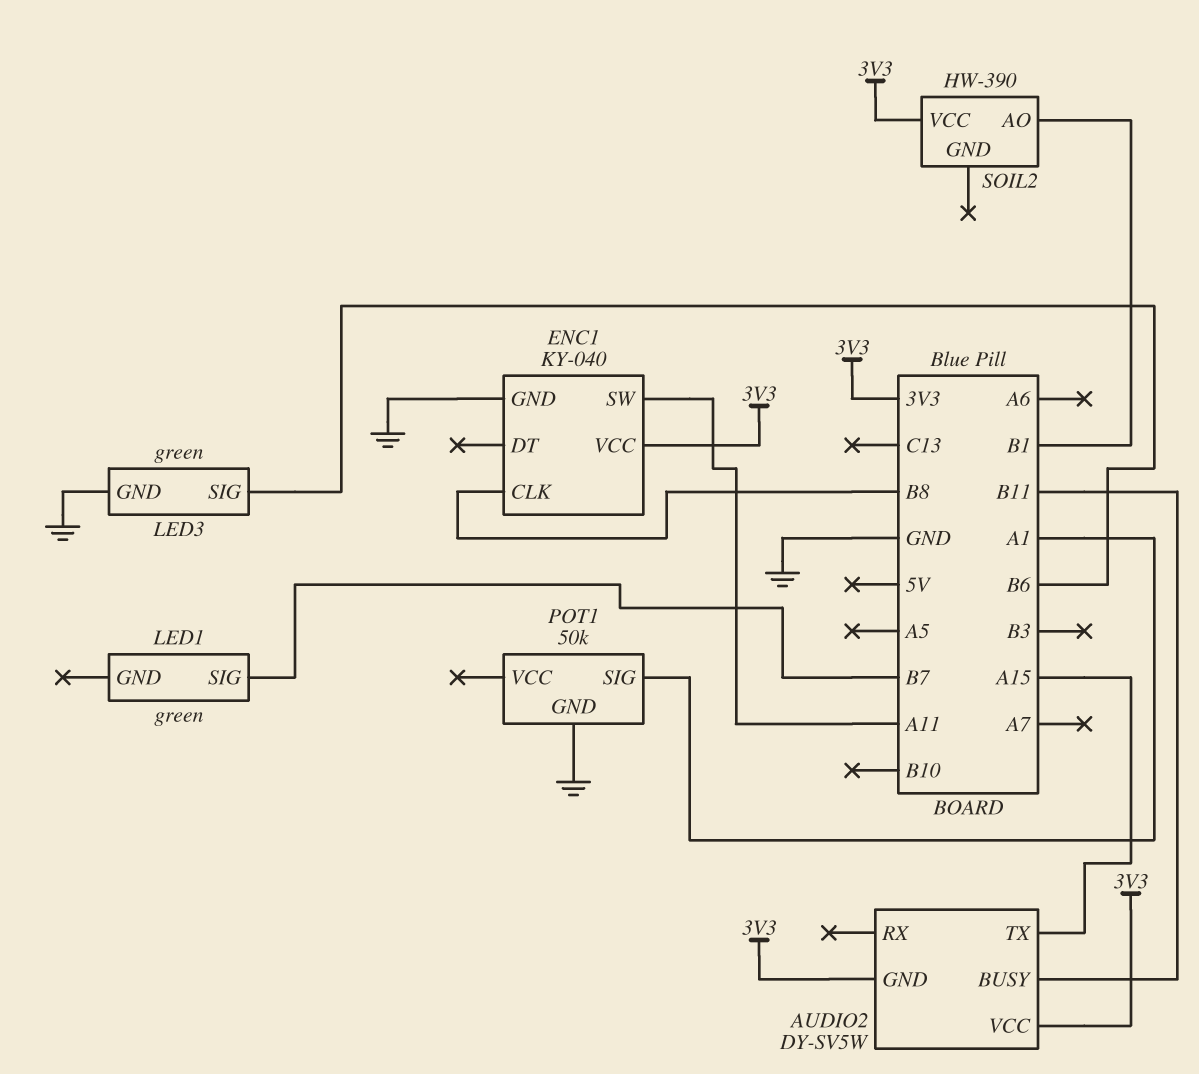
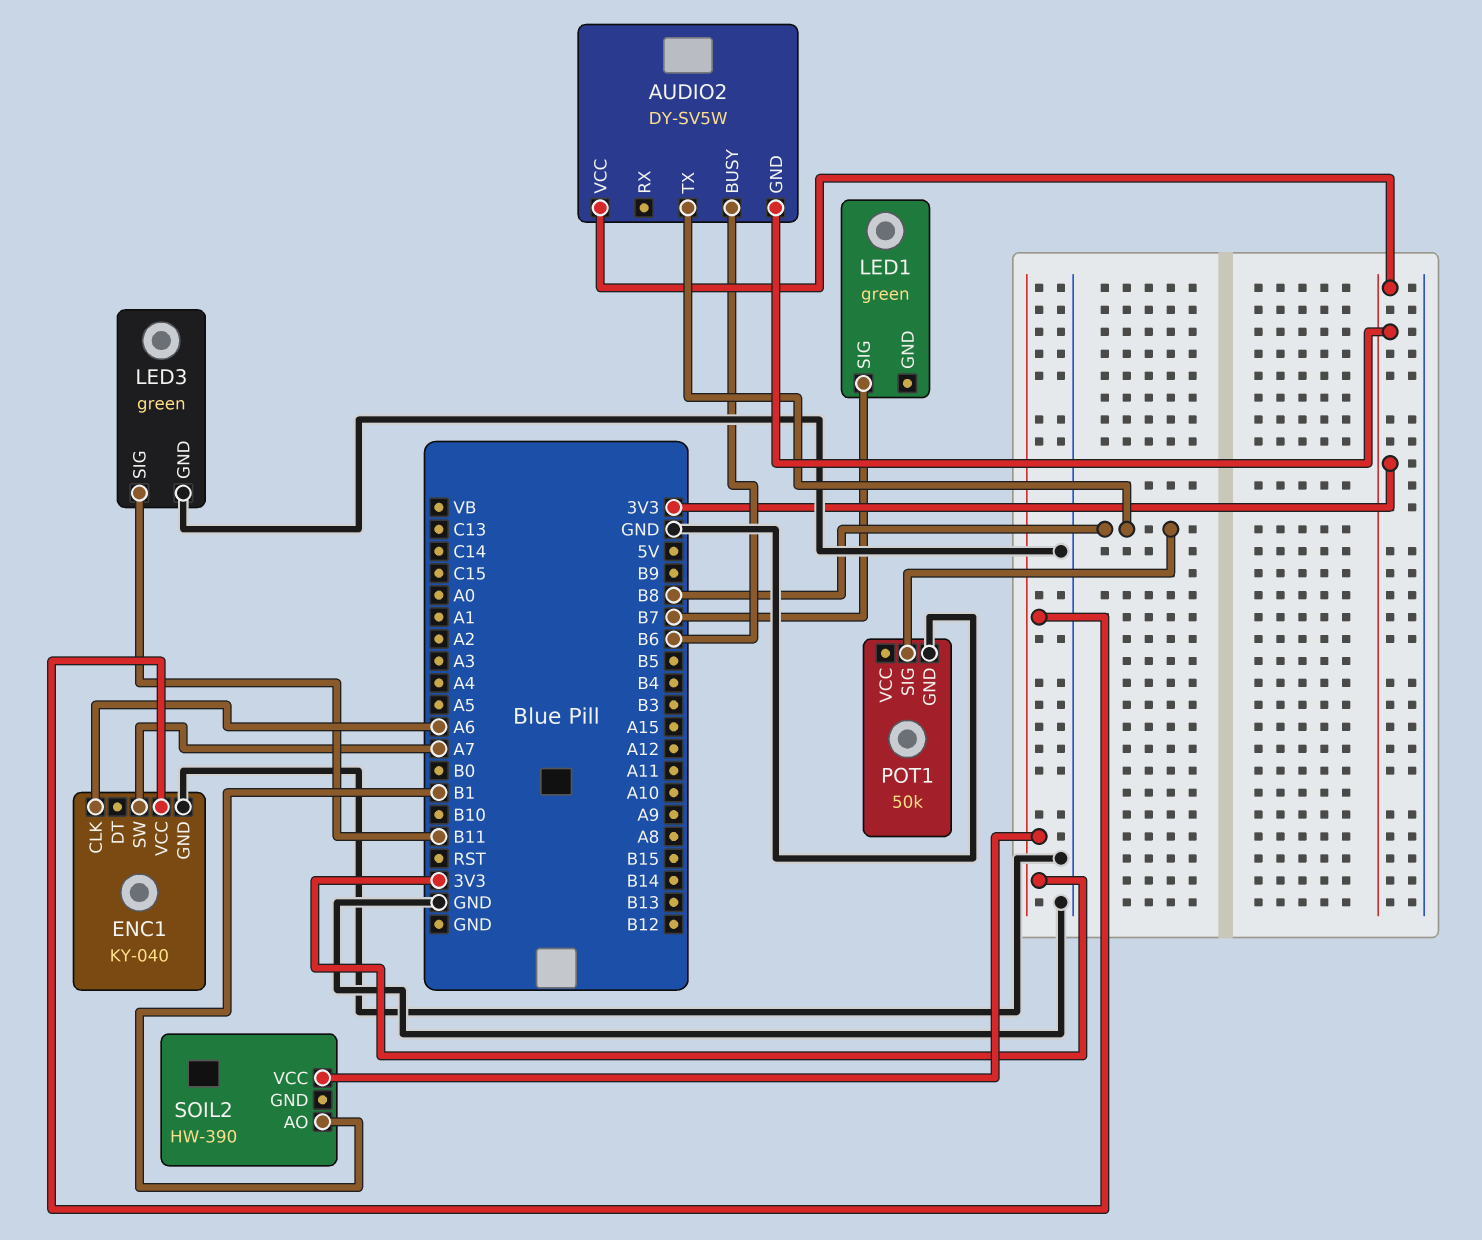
AUDIO2 pin BUSY: B11 -> B6
AUDIO2 pin TX: A15 -> B8
ENC1 pin CLK: B8 -> A6
ENC1 pin SW: A11 -> A7
LED3 pin SIG: B6 -> B11
POT1 pin SIG: A1 -> B8

